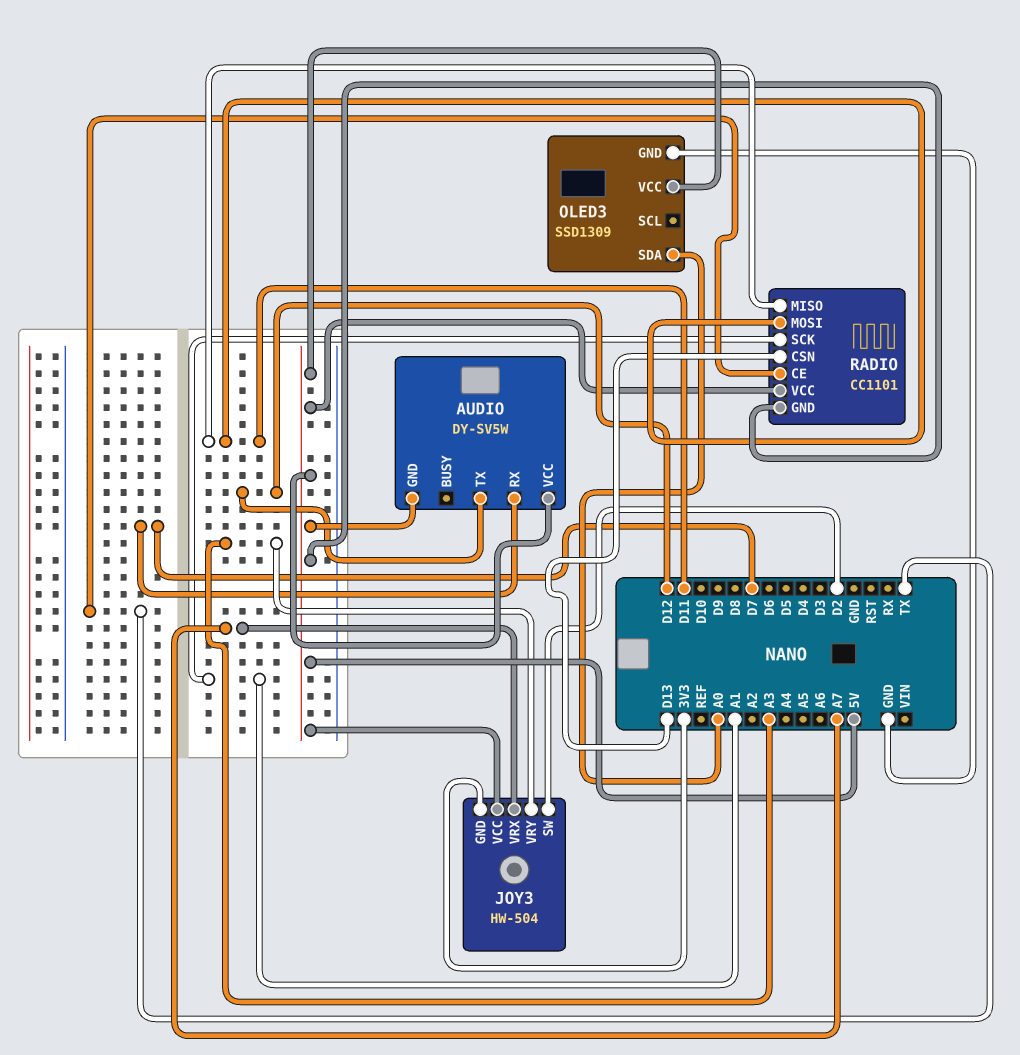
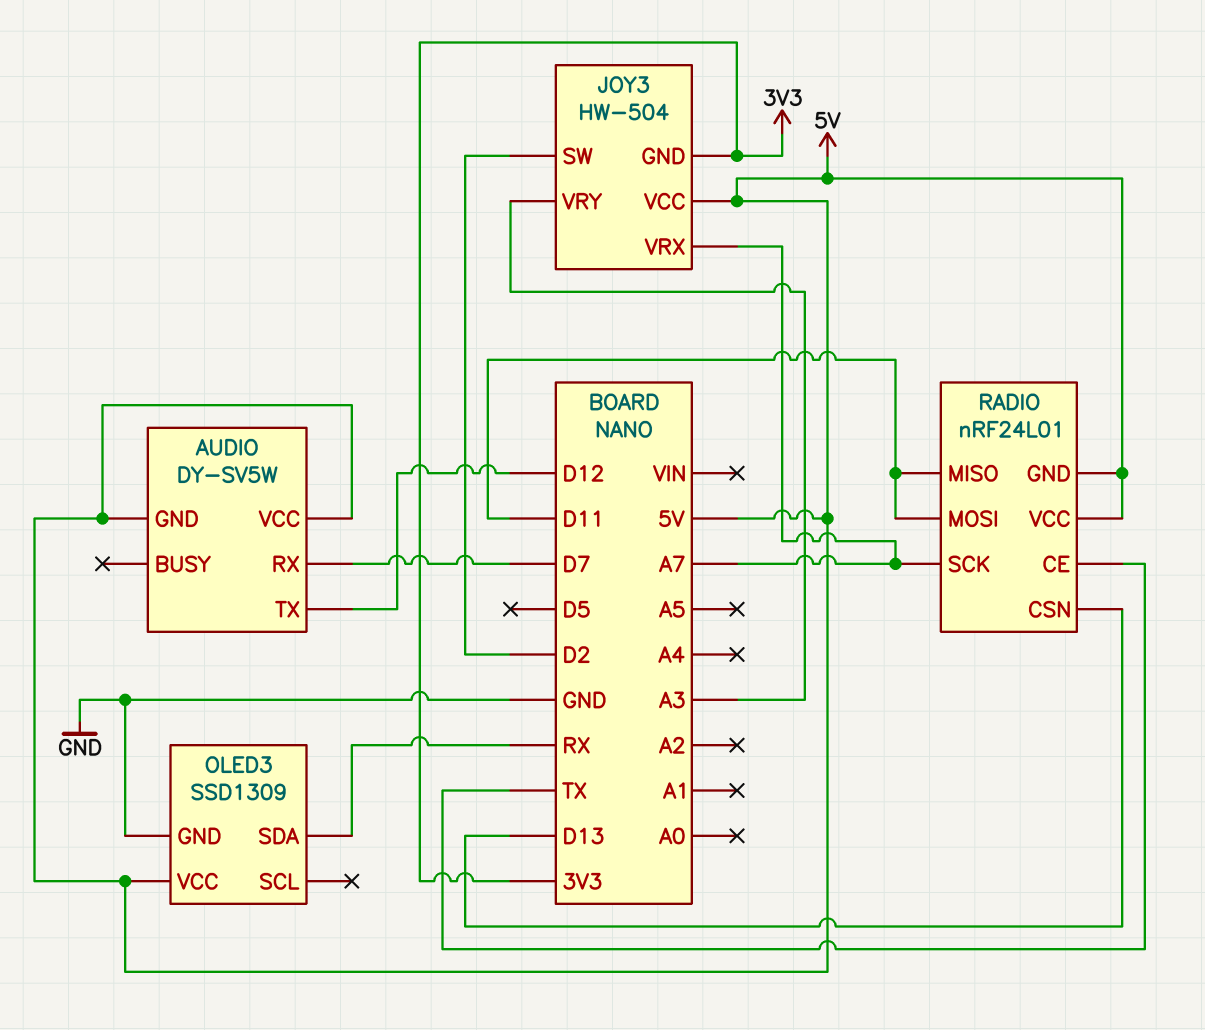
OLED3 pin SDA: A0 -> RX
RADIO: CC1101 -> nRF24L01
RADIO pin SCK: A1 -> A7

